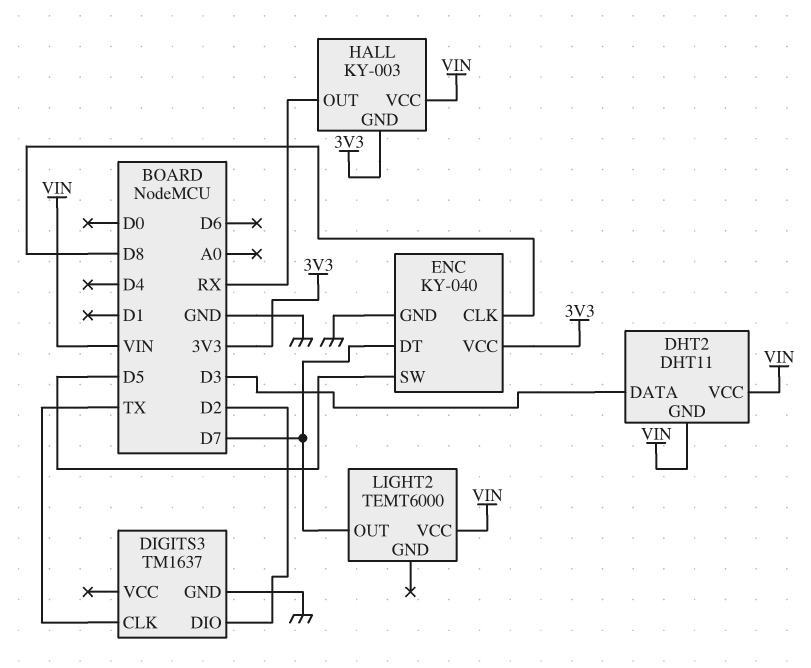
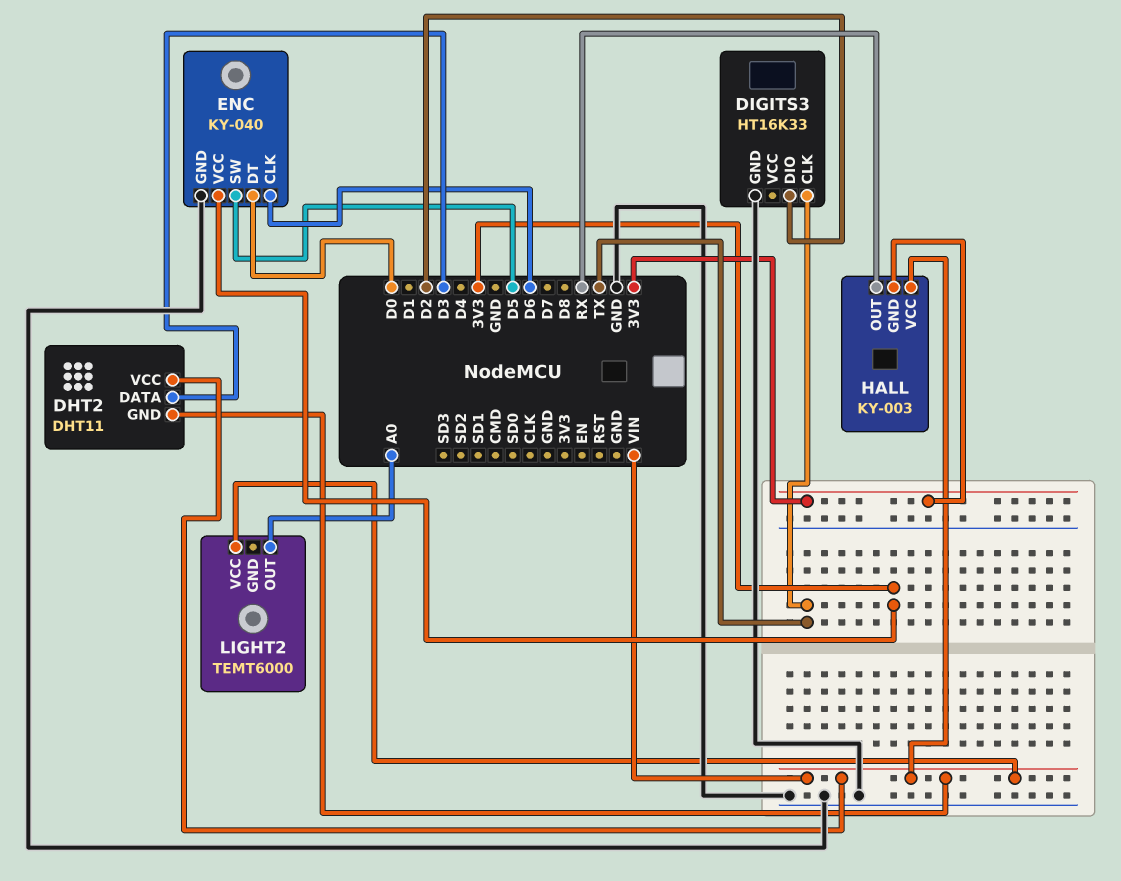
DIGITS3: TM1637 -> HT16K33
ENC pin CLK: D8 -> D6
ENC pin DT: D7 -> D0
LIGHT2 pin OUT: D7 -> A0

